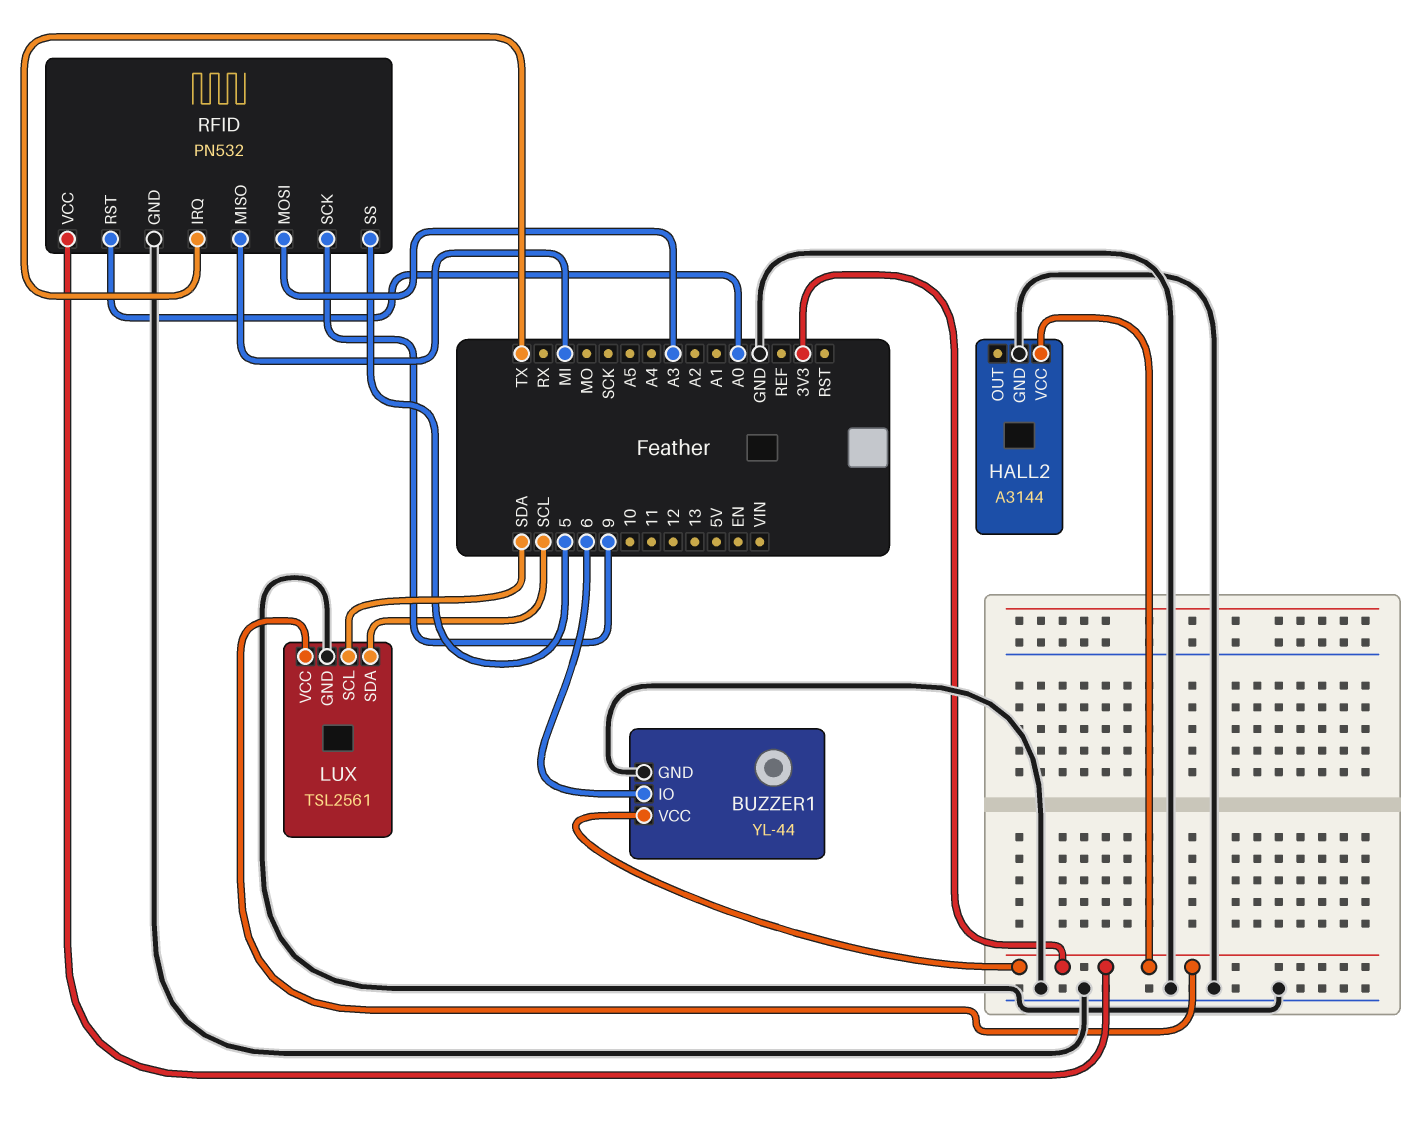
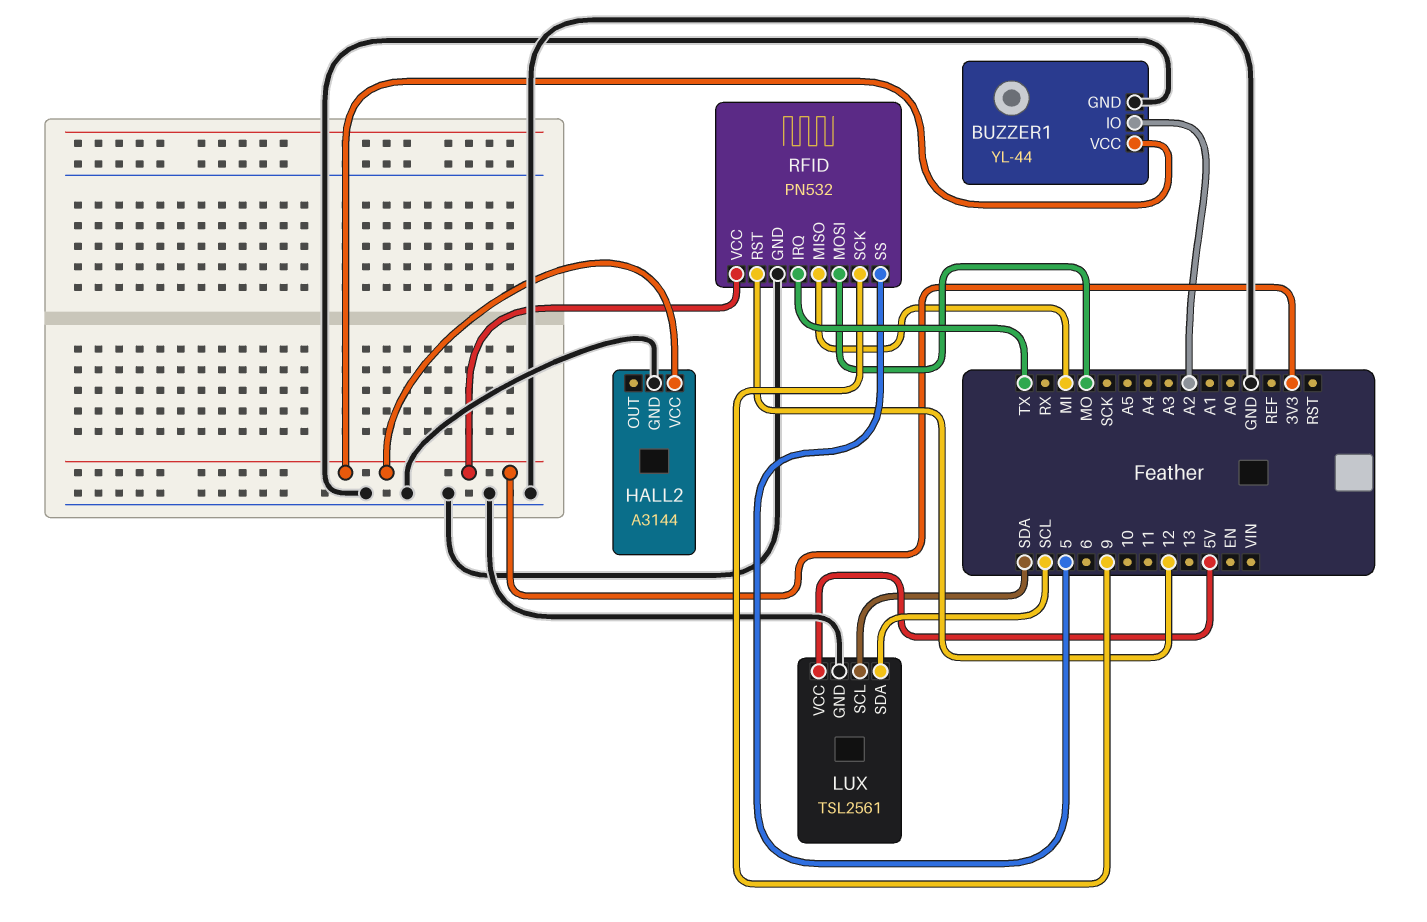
BUZZER1 pin IO: 6 -> A2
LUX pin VCC: 3V3 -> 5V
RFID pin MOSI: A3 -> MO
RFID pin RST: A0 -> 12

